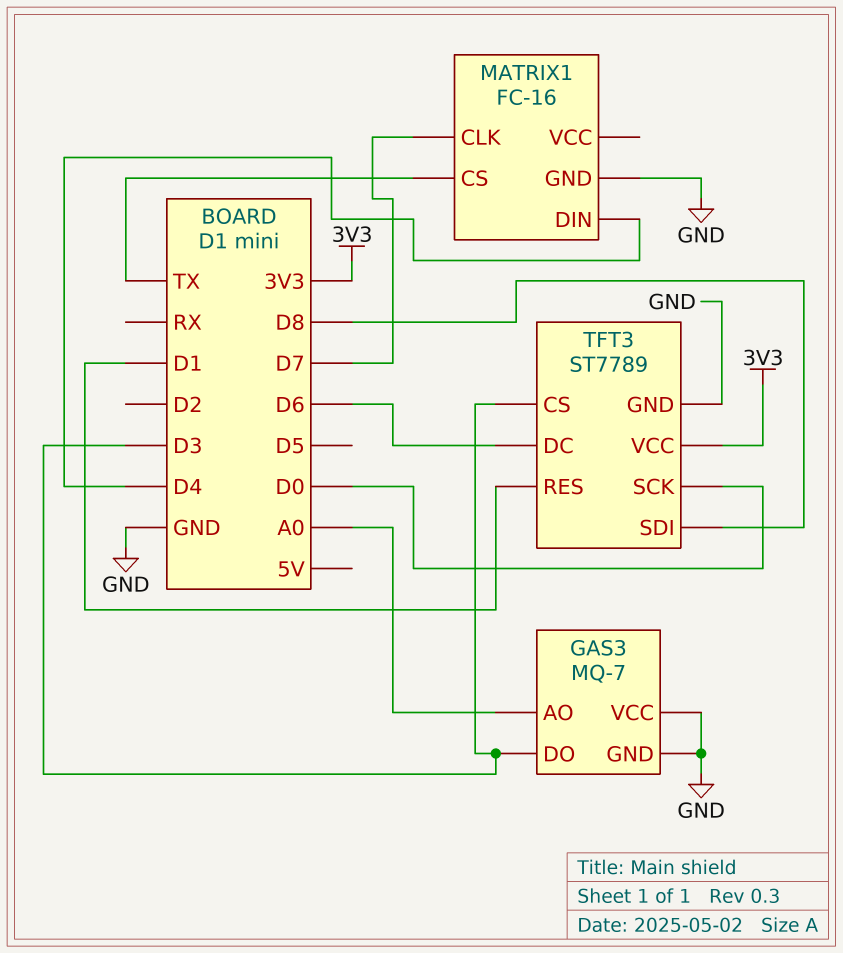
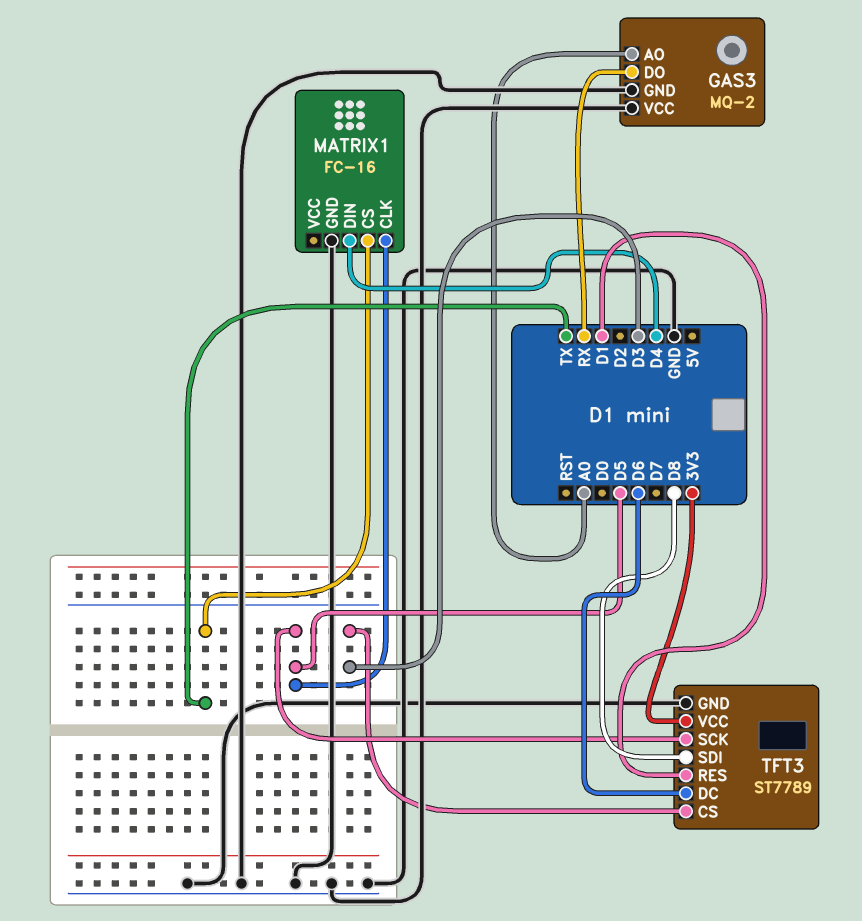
GAS3: MQ-7 -> MQ-2
GAS3 pin DO: D3 -> RX
MATRIX1 pin CLK: D7 -> D5
TFT3 pin SCK: D0 -> D5

